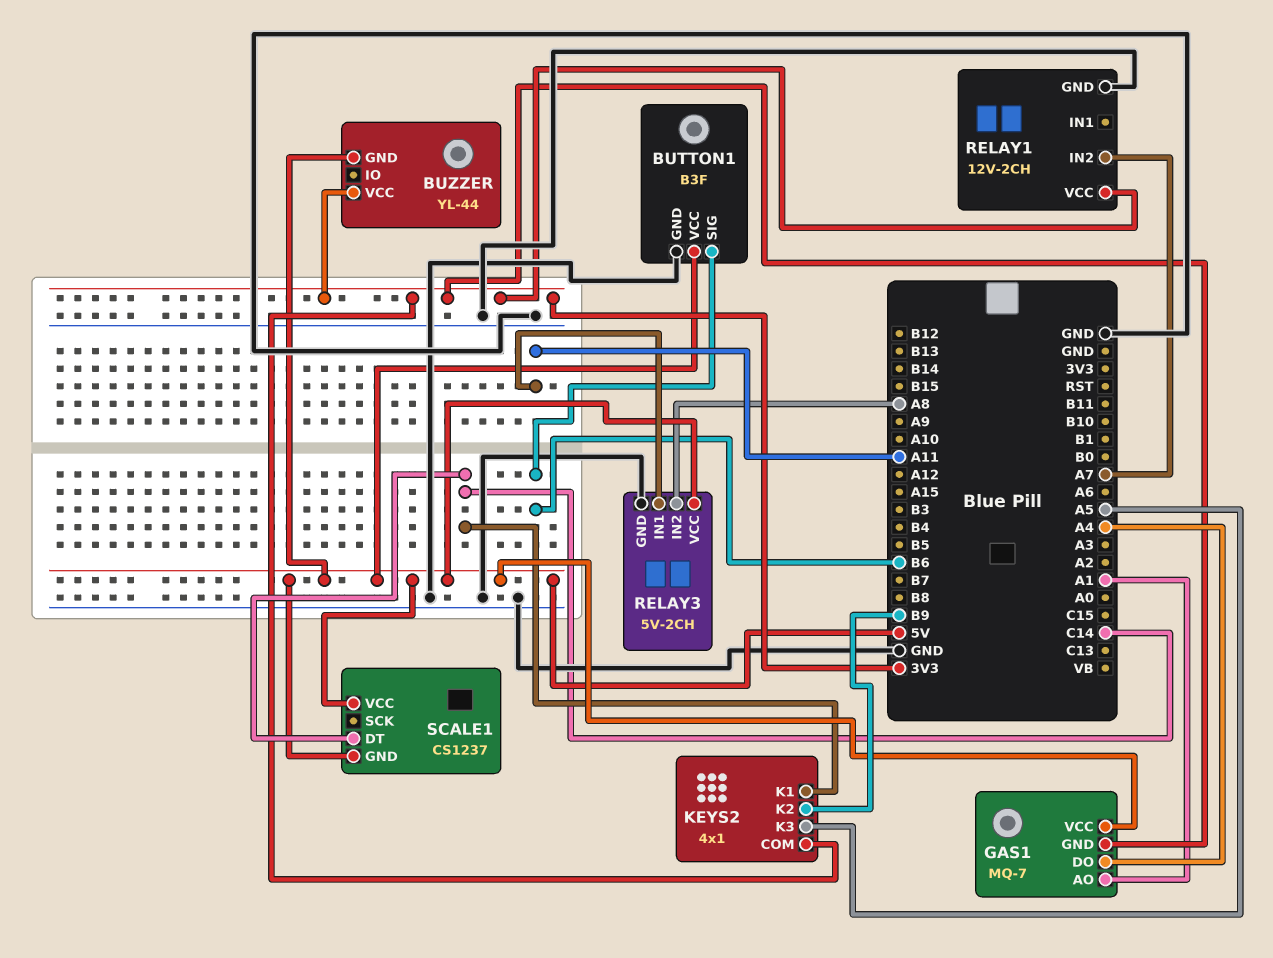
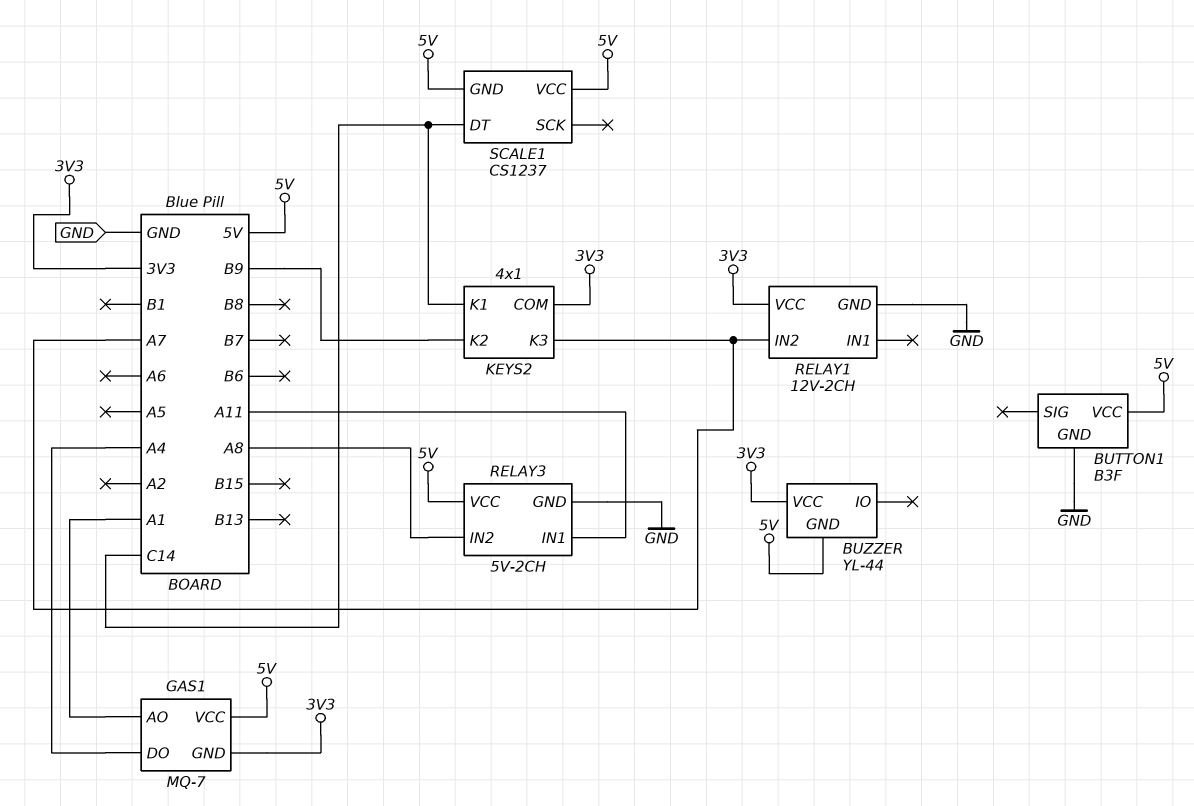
BUTTON1 pin SIG: B6 -> none
KEYS2 pin K3: A5 -> A7

